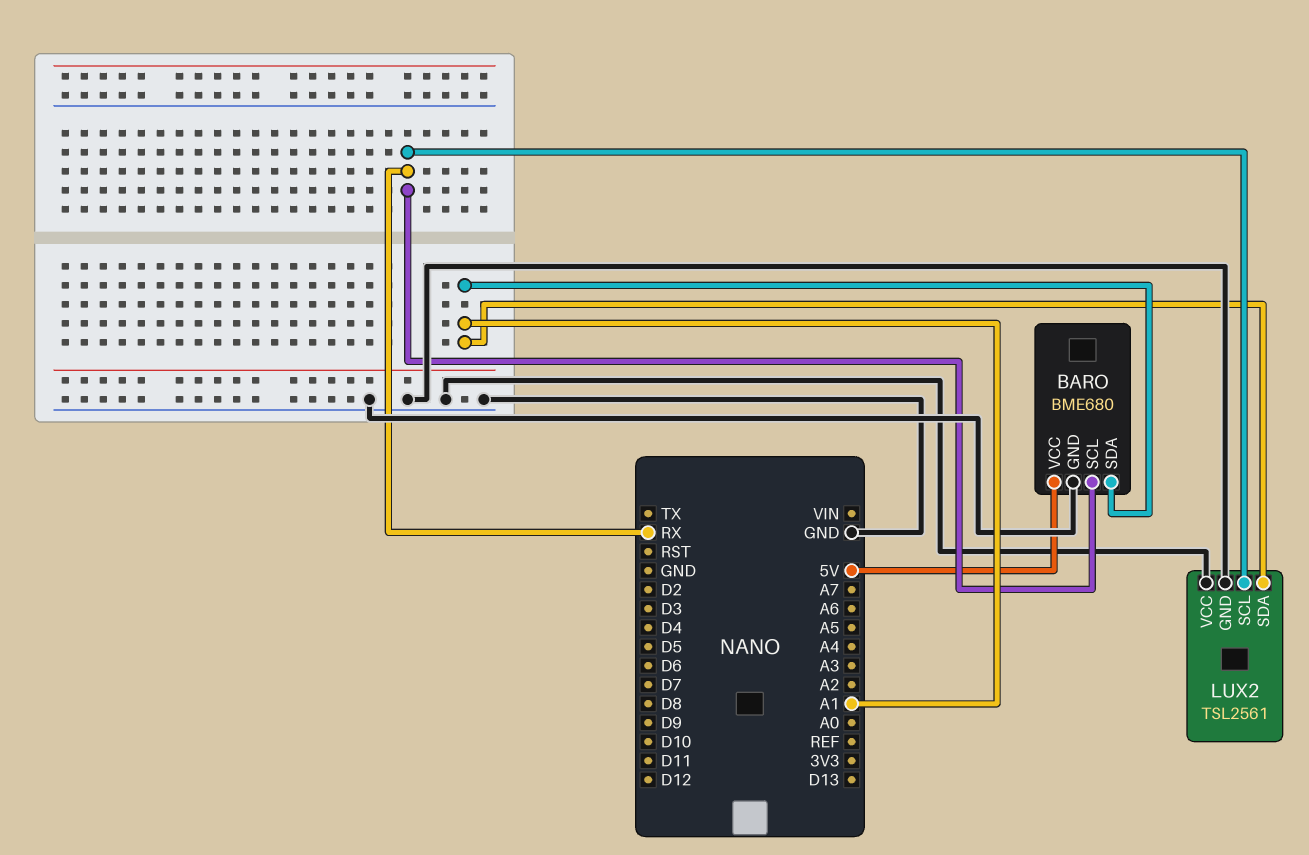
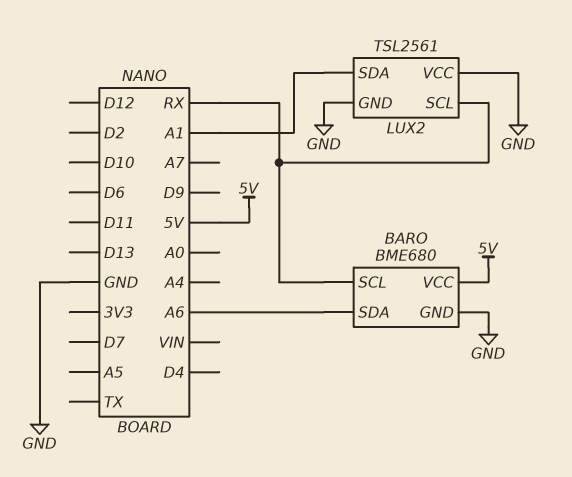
BARO pin SDA: A1 -> A6

